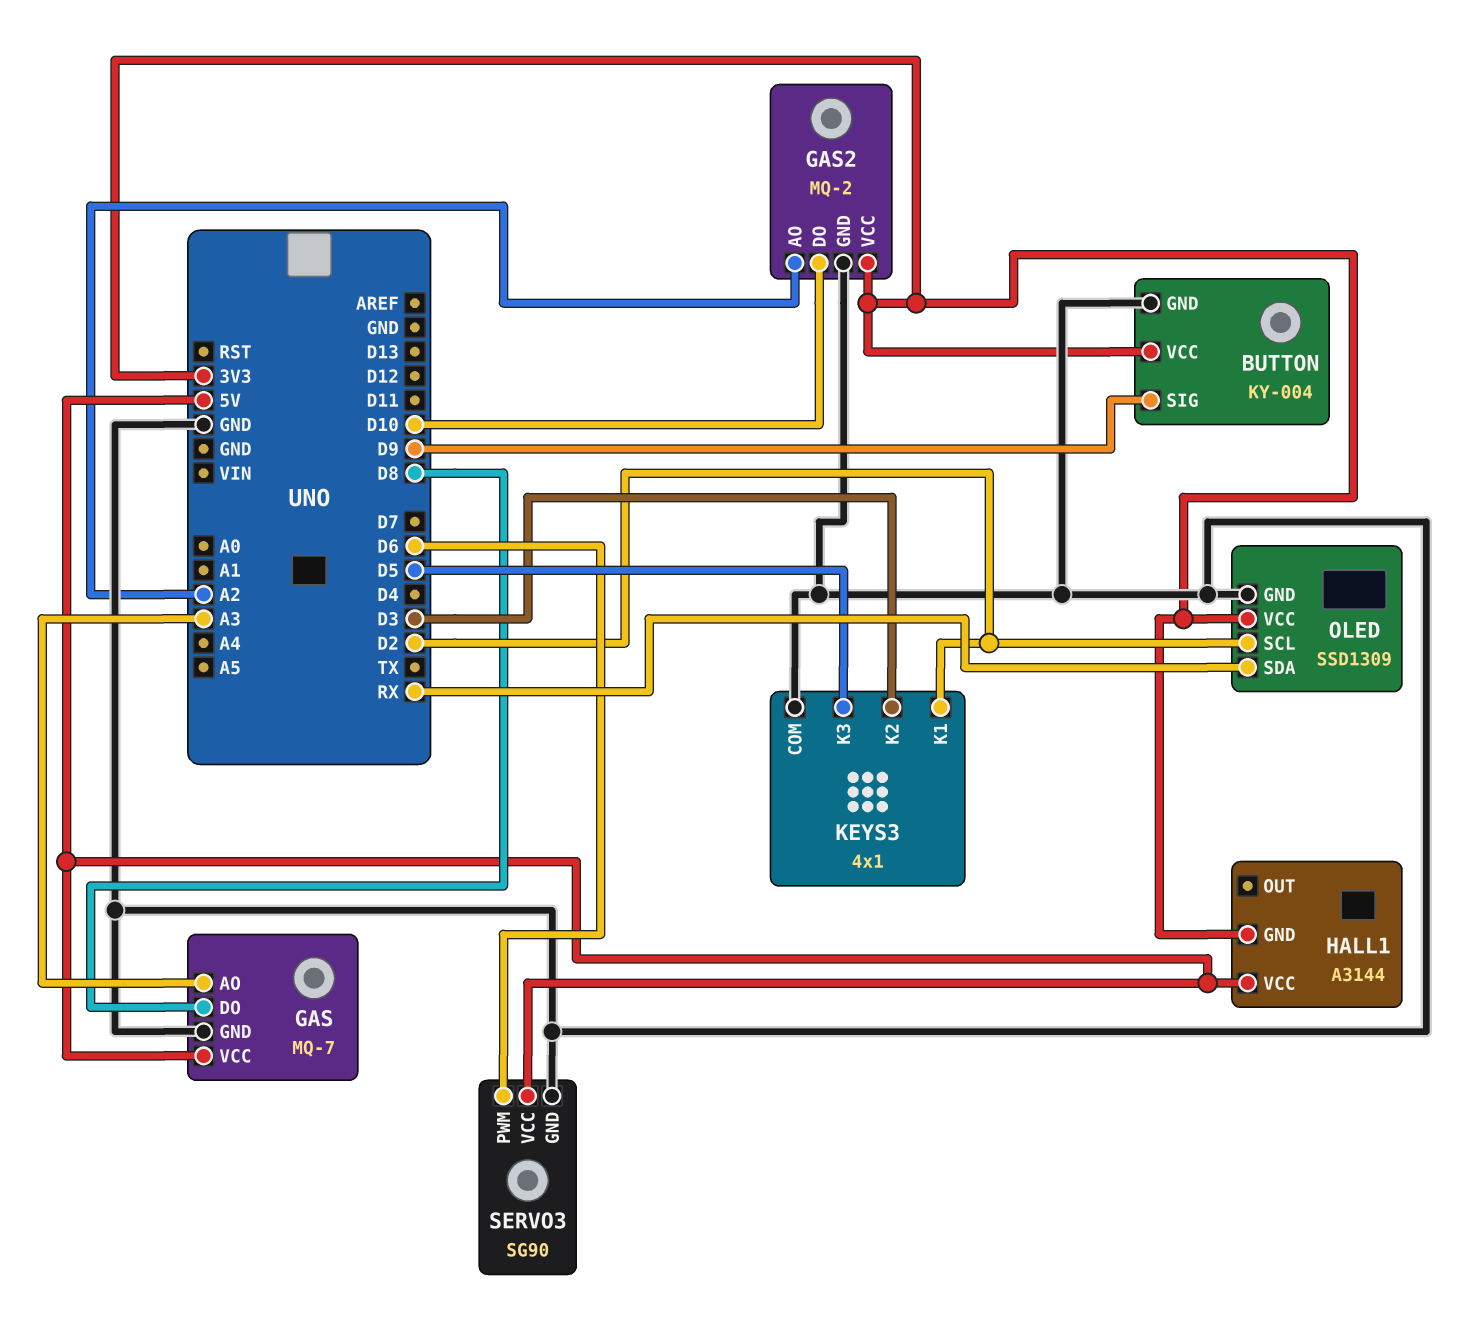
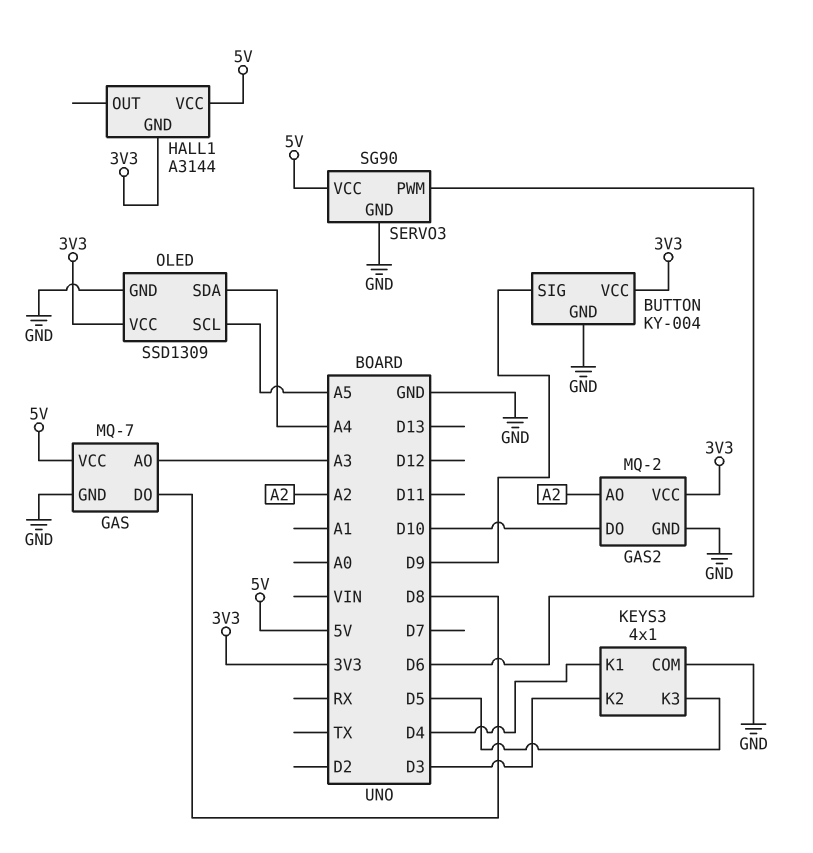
KEYS3 pin K1: D2 -> D4
OLED pin SCL: D2 -> A5
OLED pin SDA: RX -> A4

